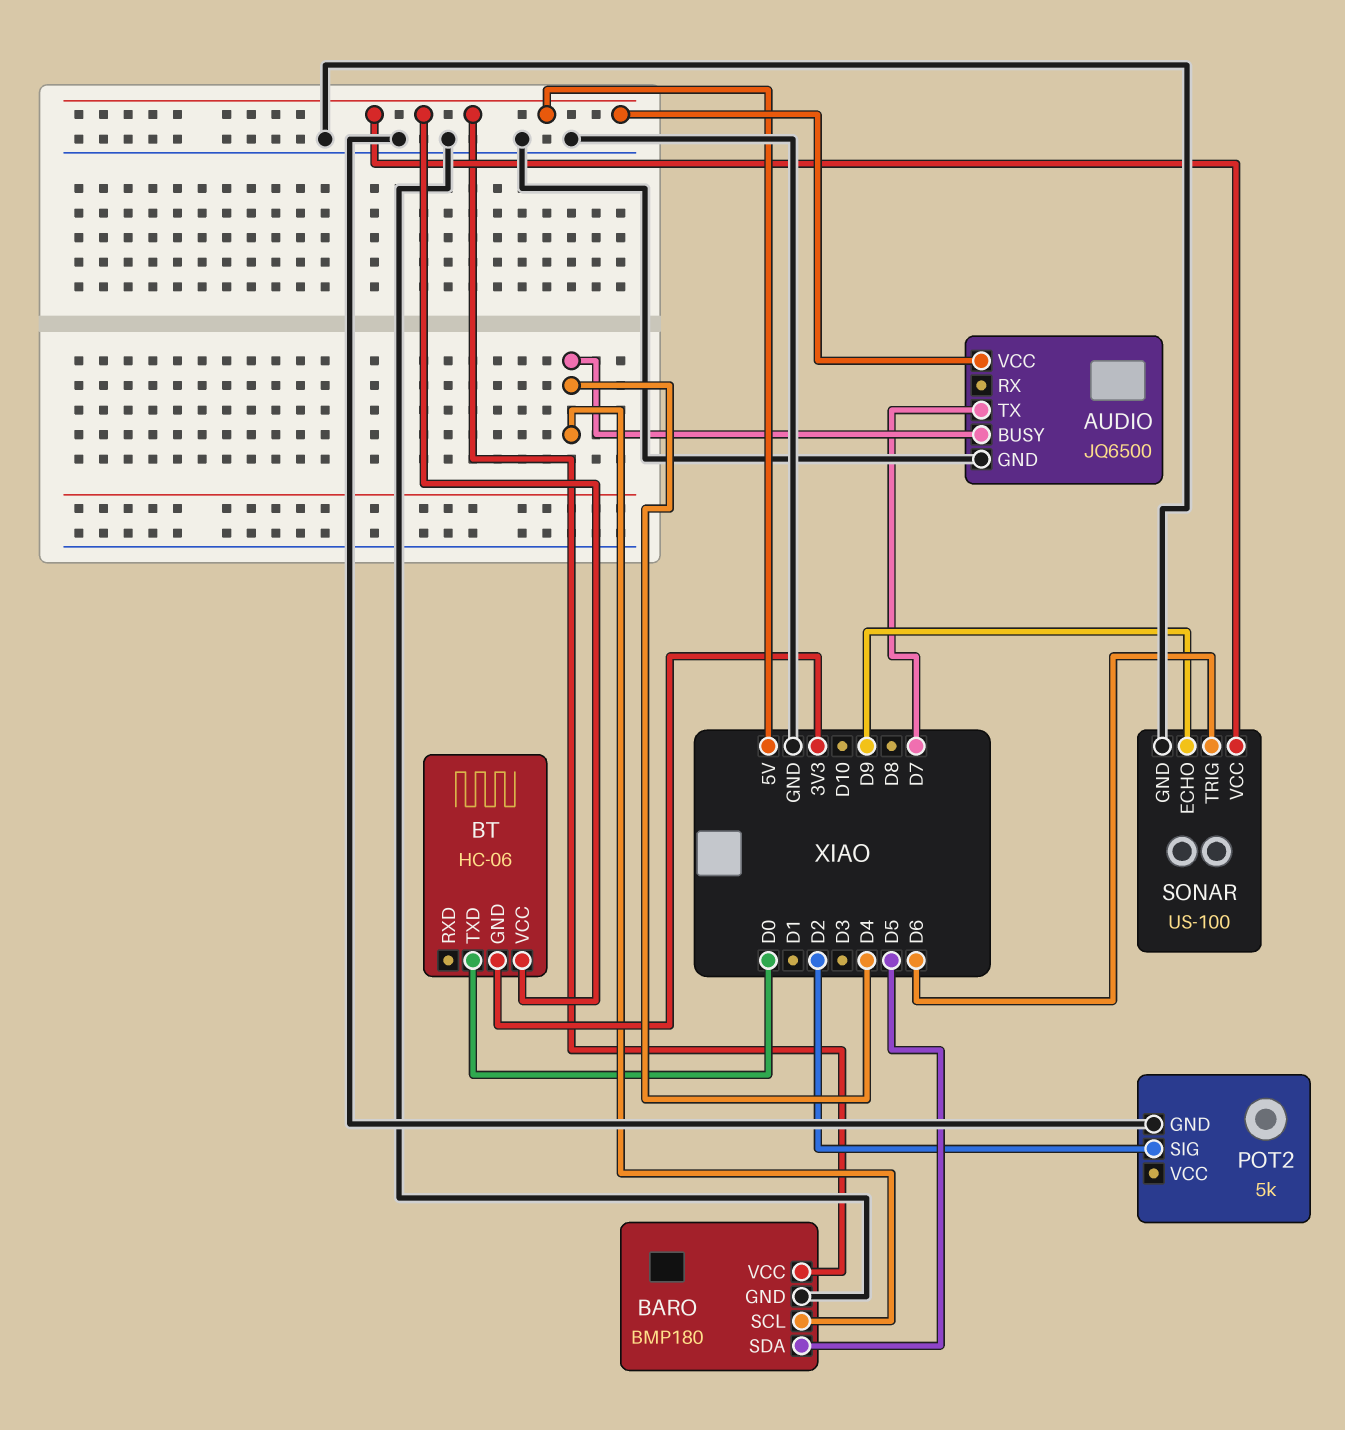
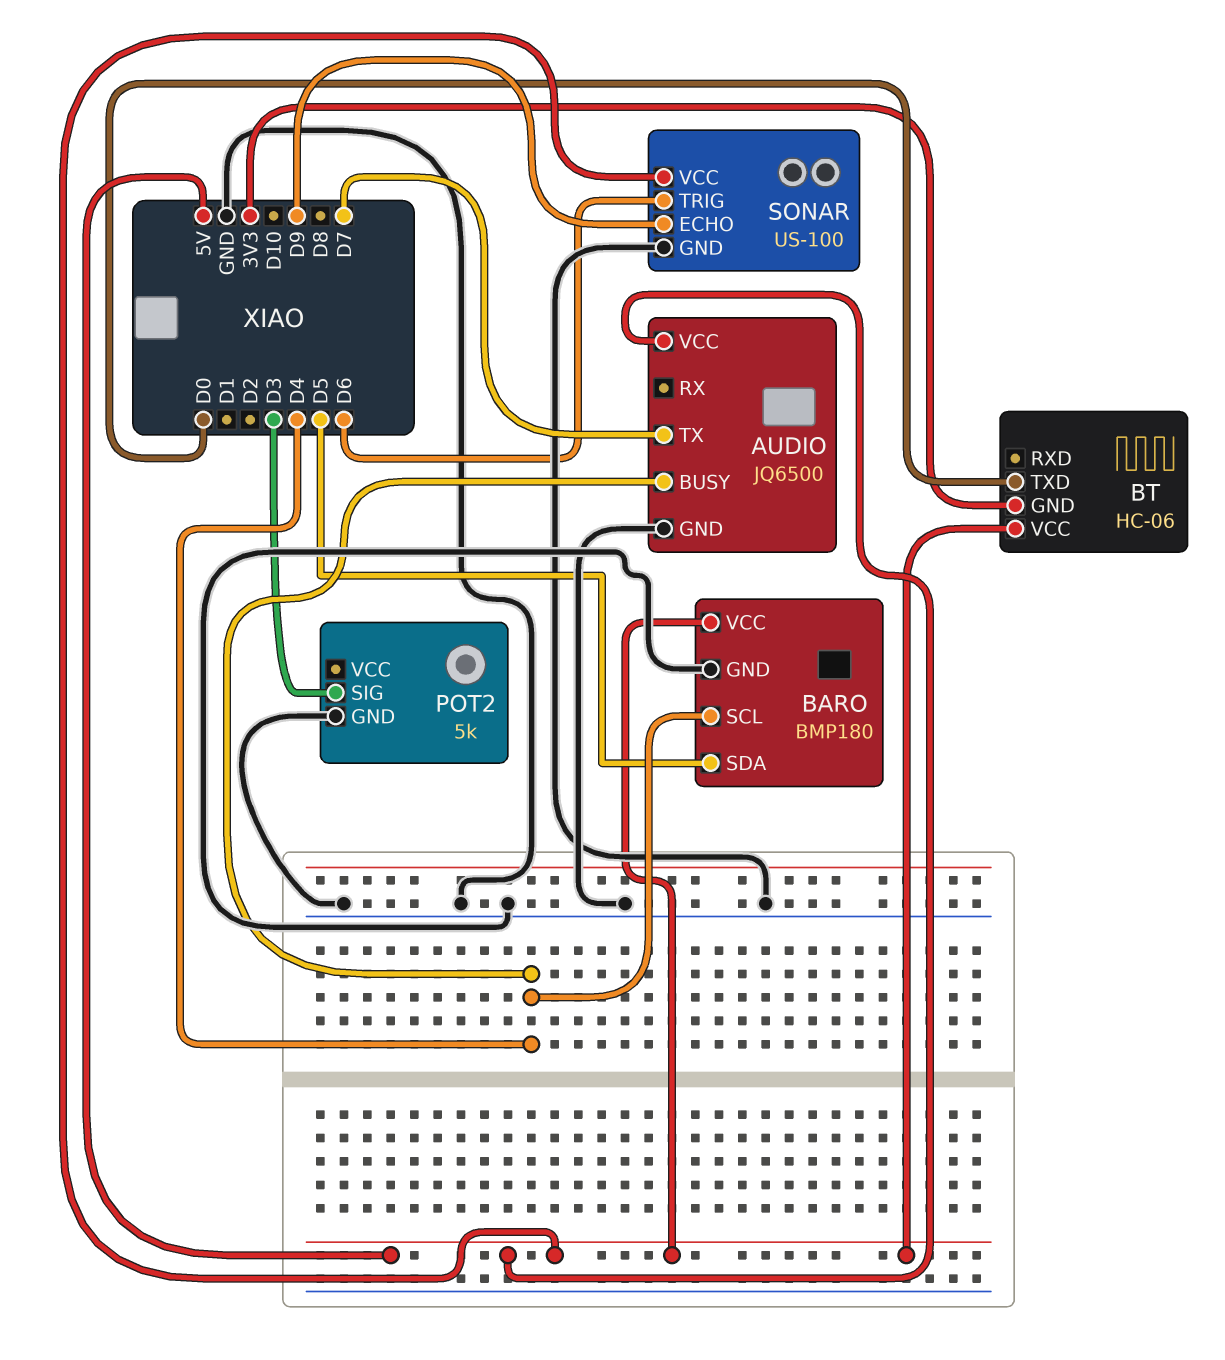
POT2 pin SIG: D2 -> D3

